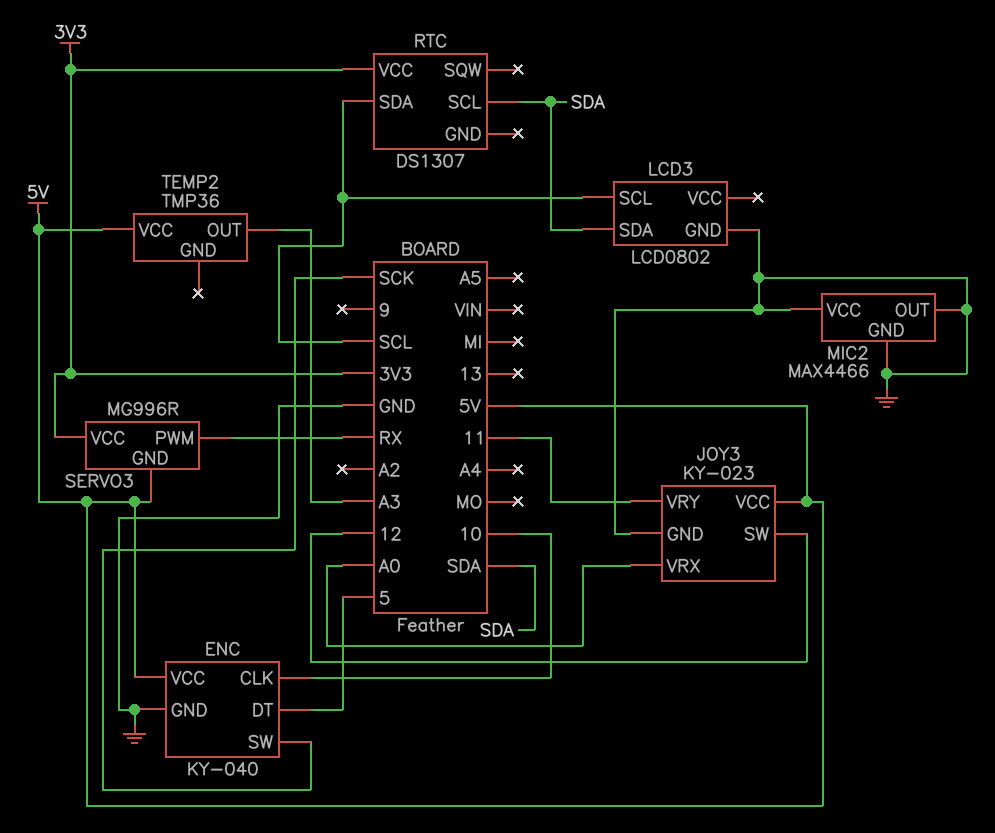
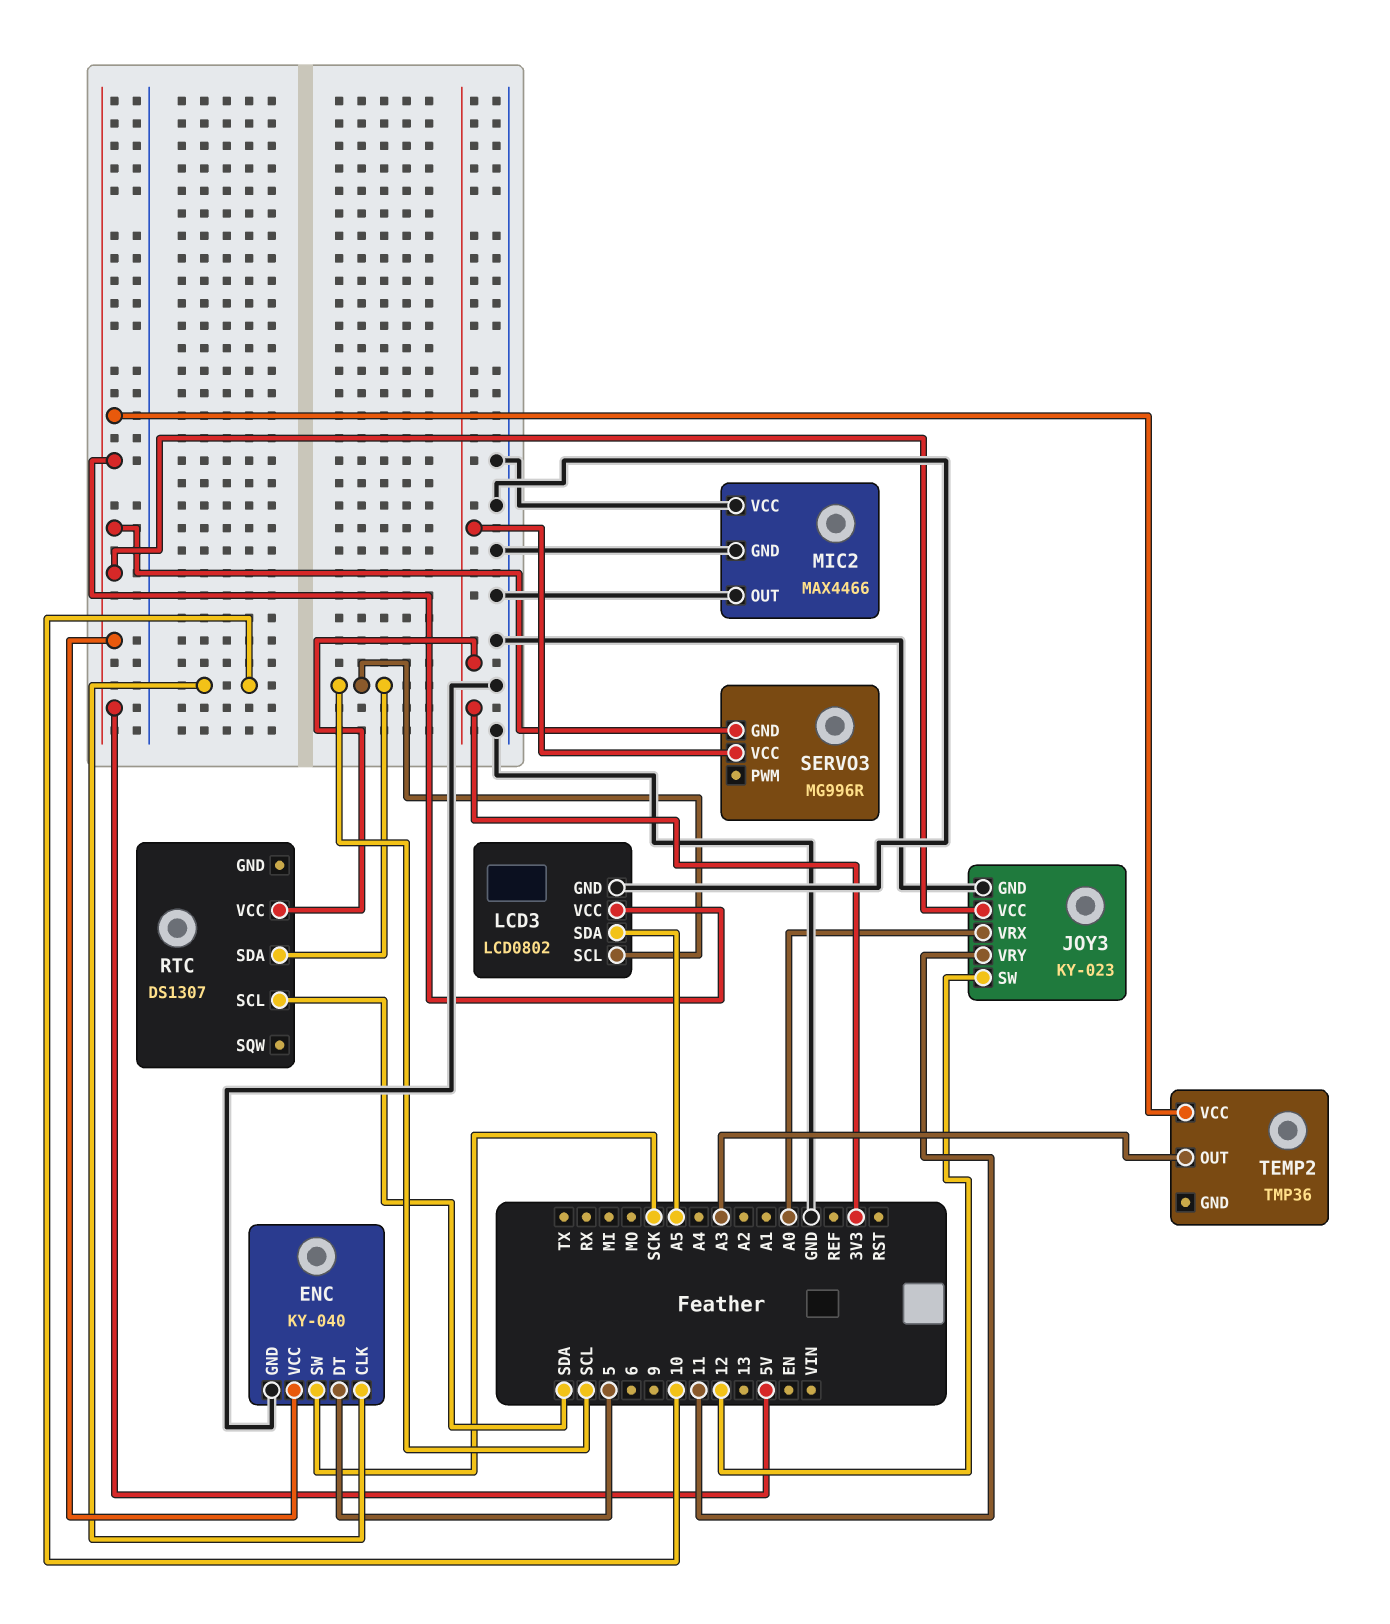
LCD3 pin SDA: SDA -> A5
LCD3 pin VCC: none -> 5V
SERVO3 pin PWM: RX -> none

